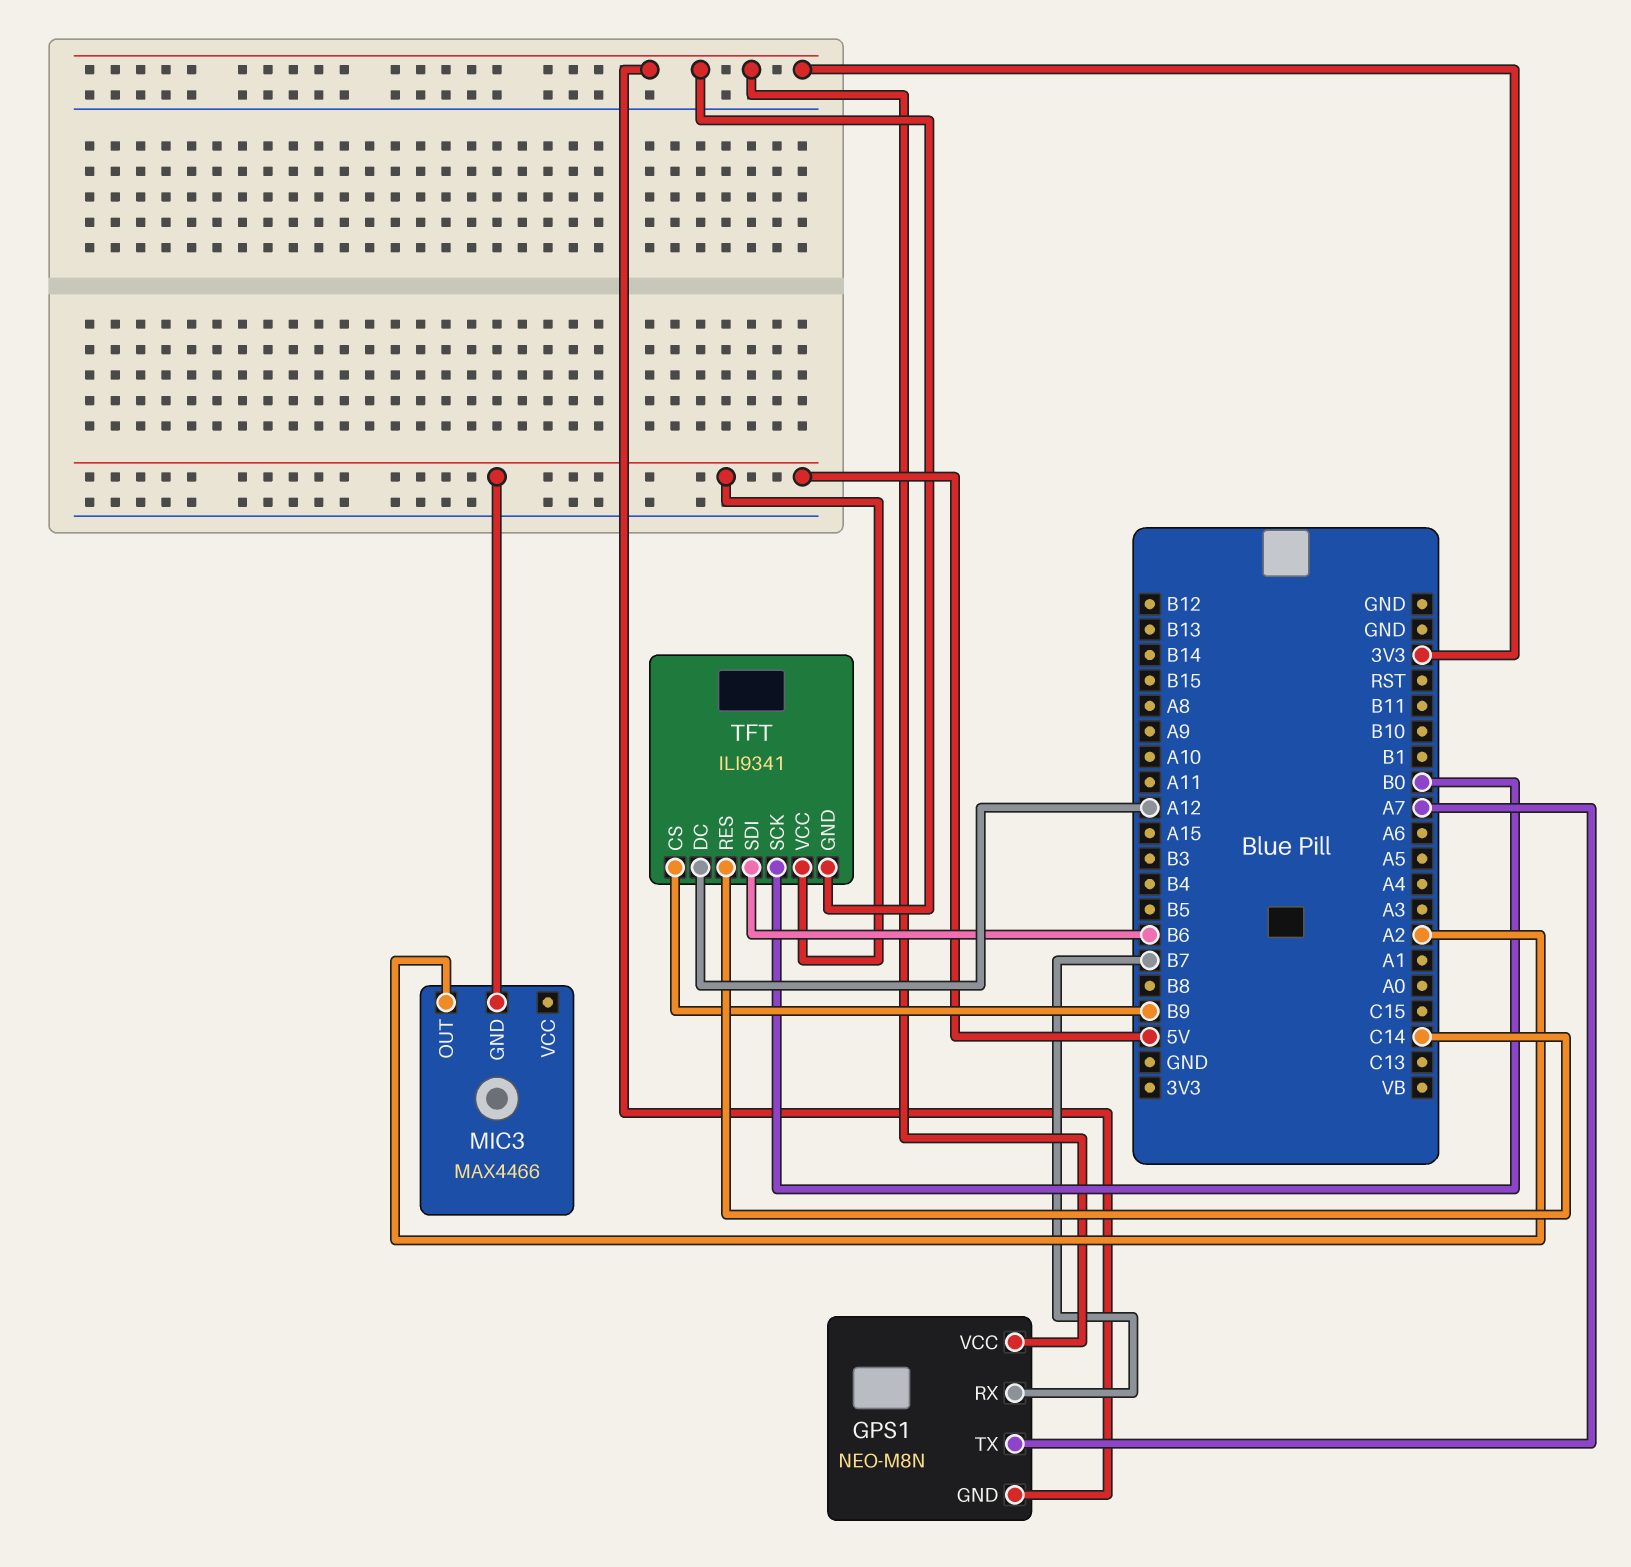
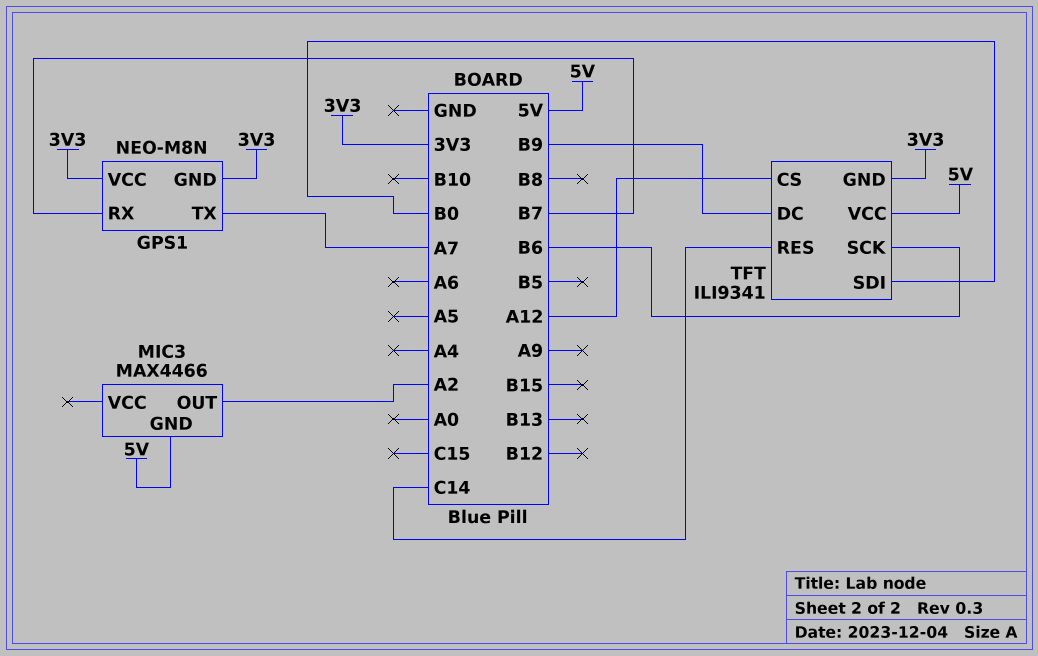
TFT pin CS: B9 -> A12
TFT pin DC: A12 -> B9
TFT pin SCK: B0 -> B6
TFT pin SDI: B6 -> B0

